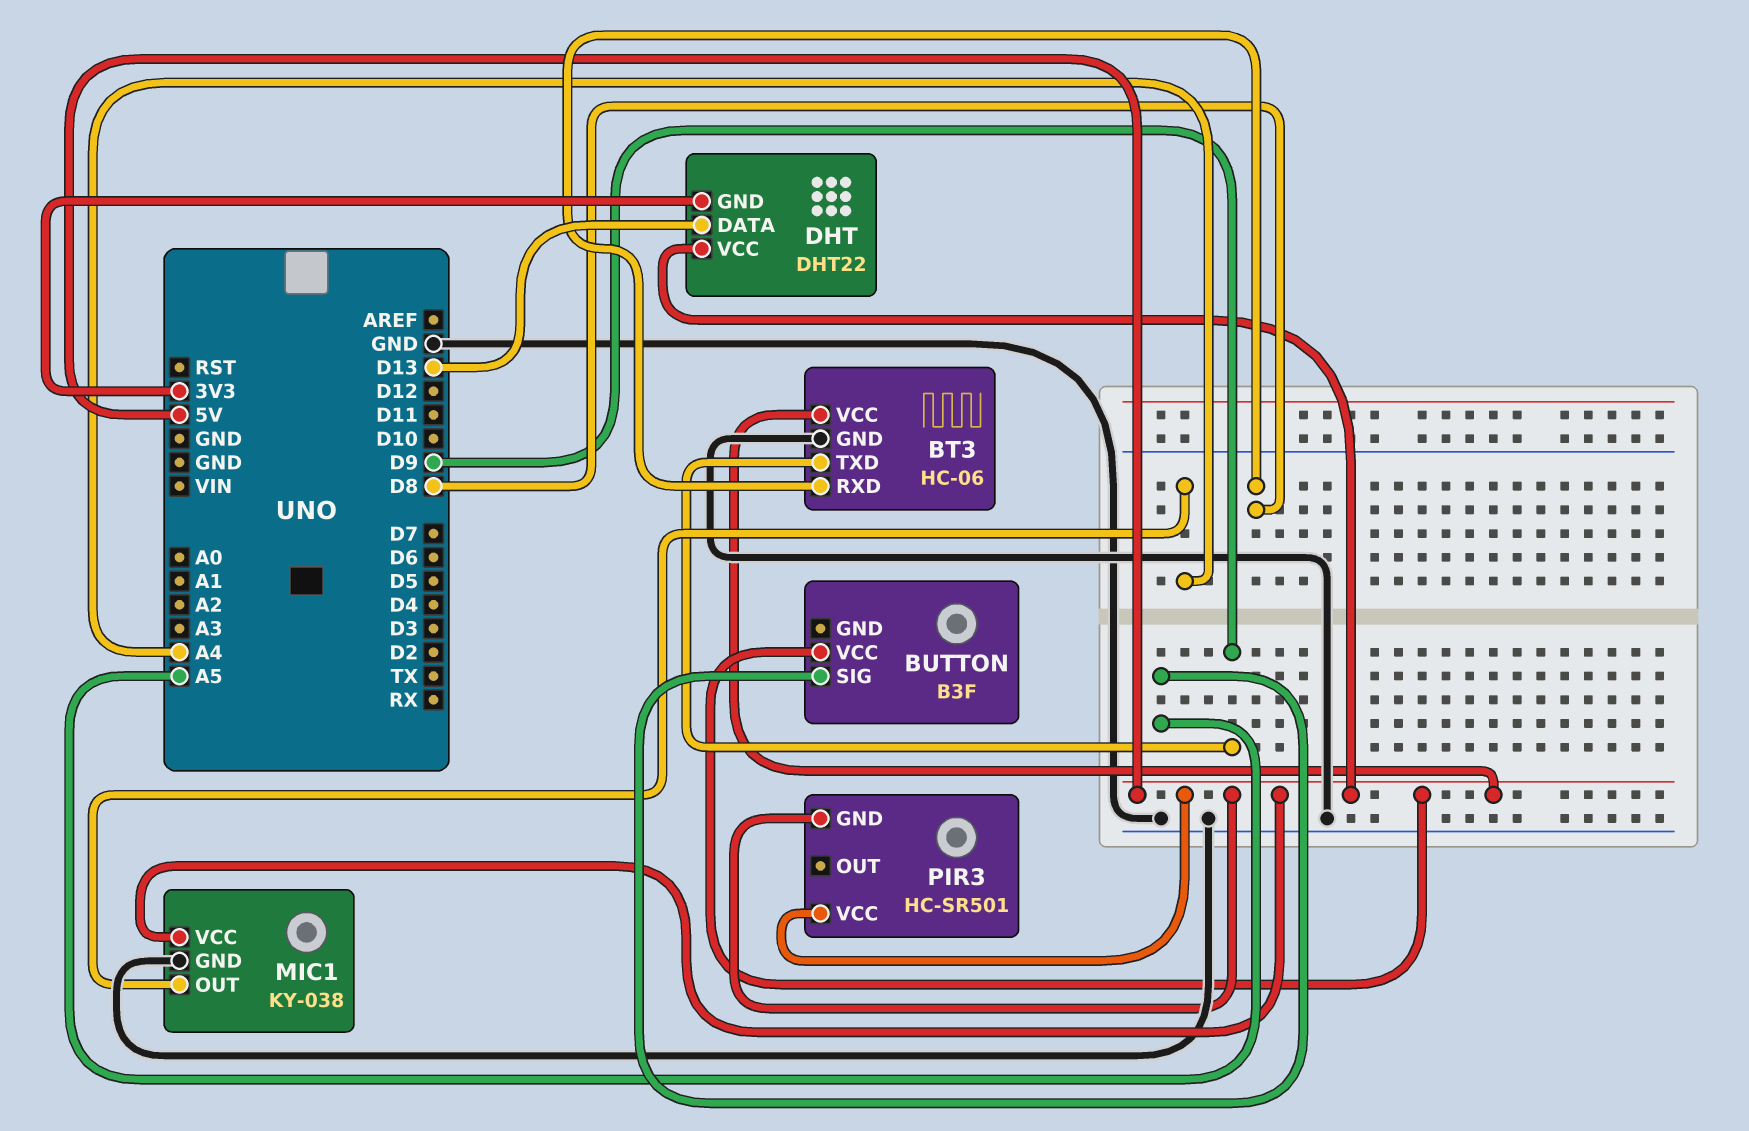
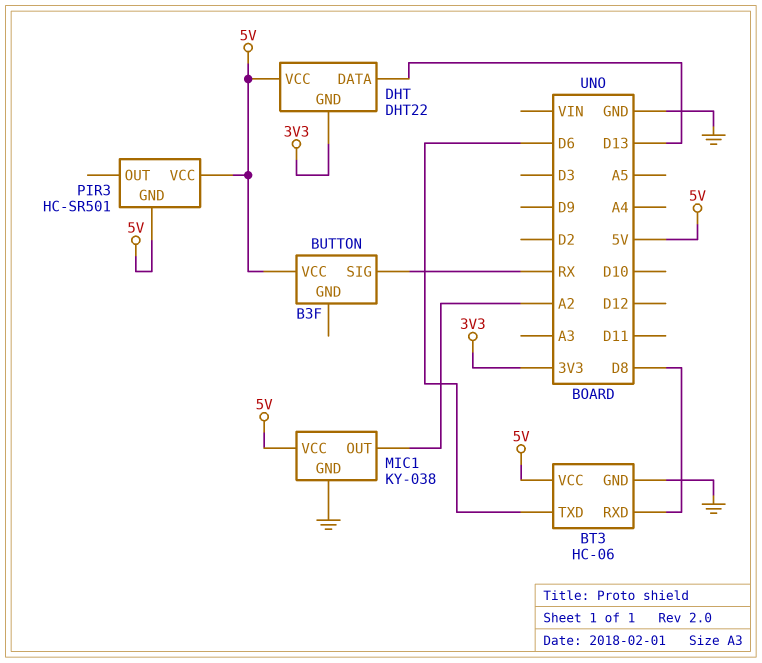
BT3 pin TXD: D9 -> D6
BUTTON pin SIG: A5 -> RX
MIC1 pin OUT: A4 -> A2

